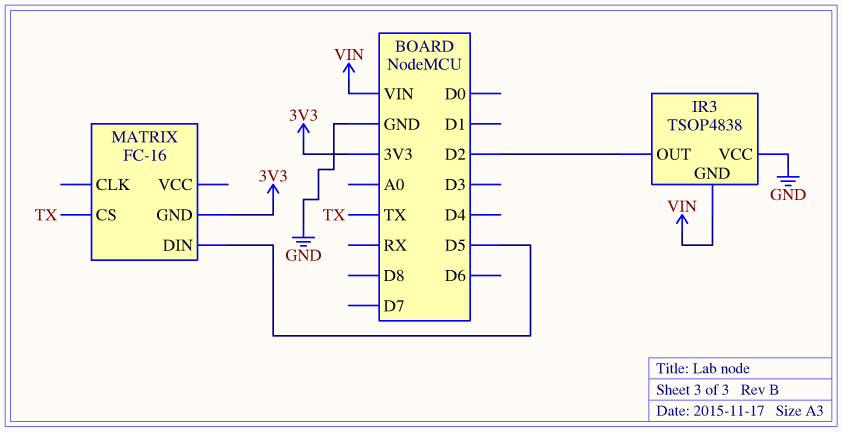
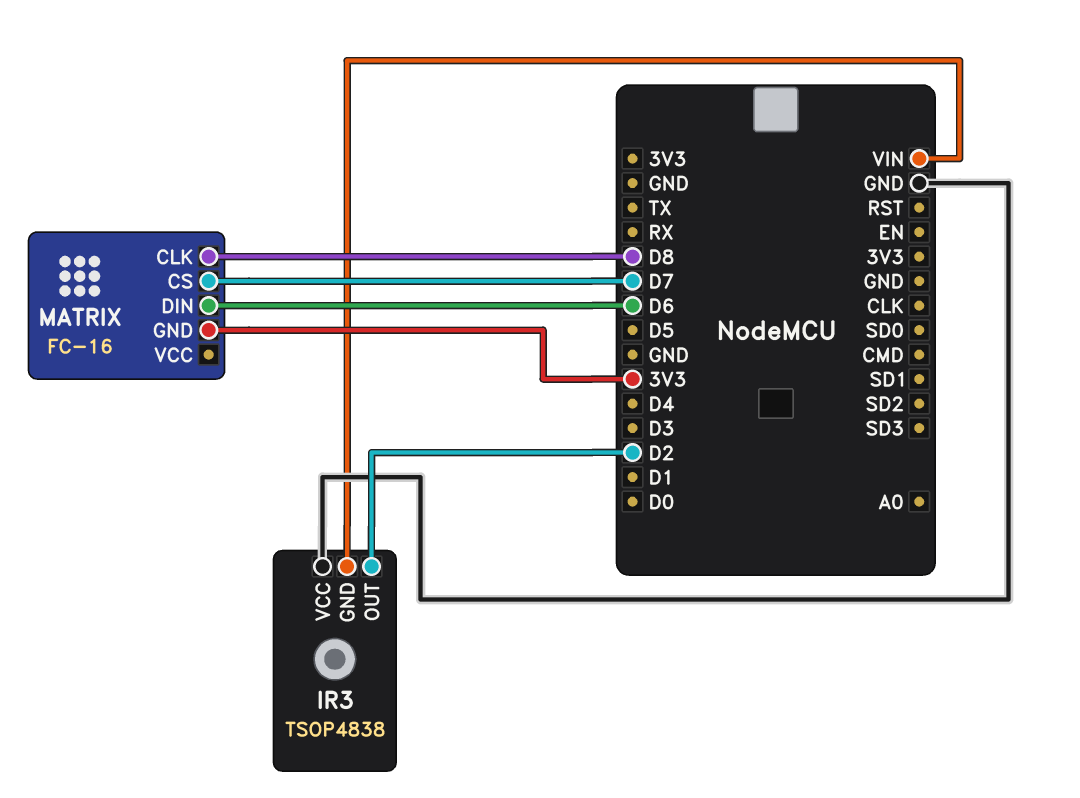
MATRIX pin CLK: none -> D8
MATRIX pin CS: TX -> D7
MATRIX pin DIN: D5 -> D6

